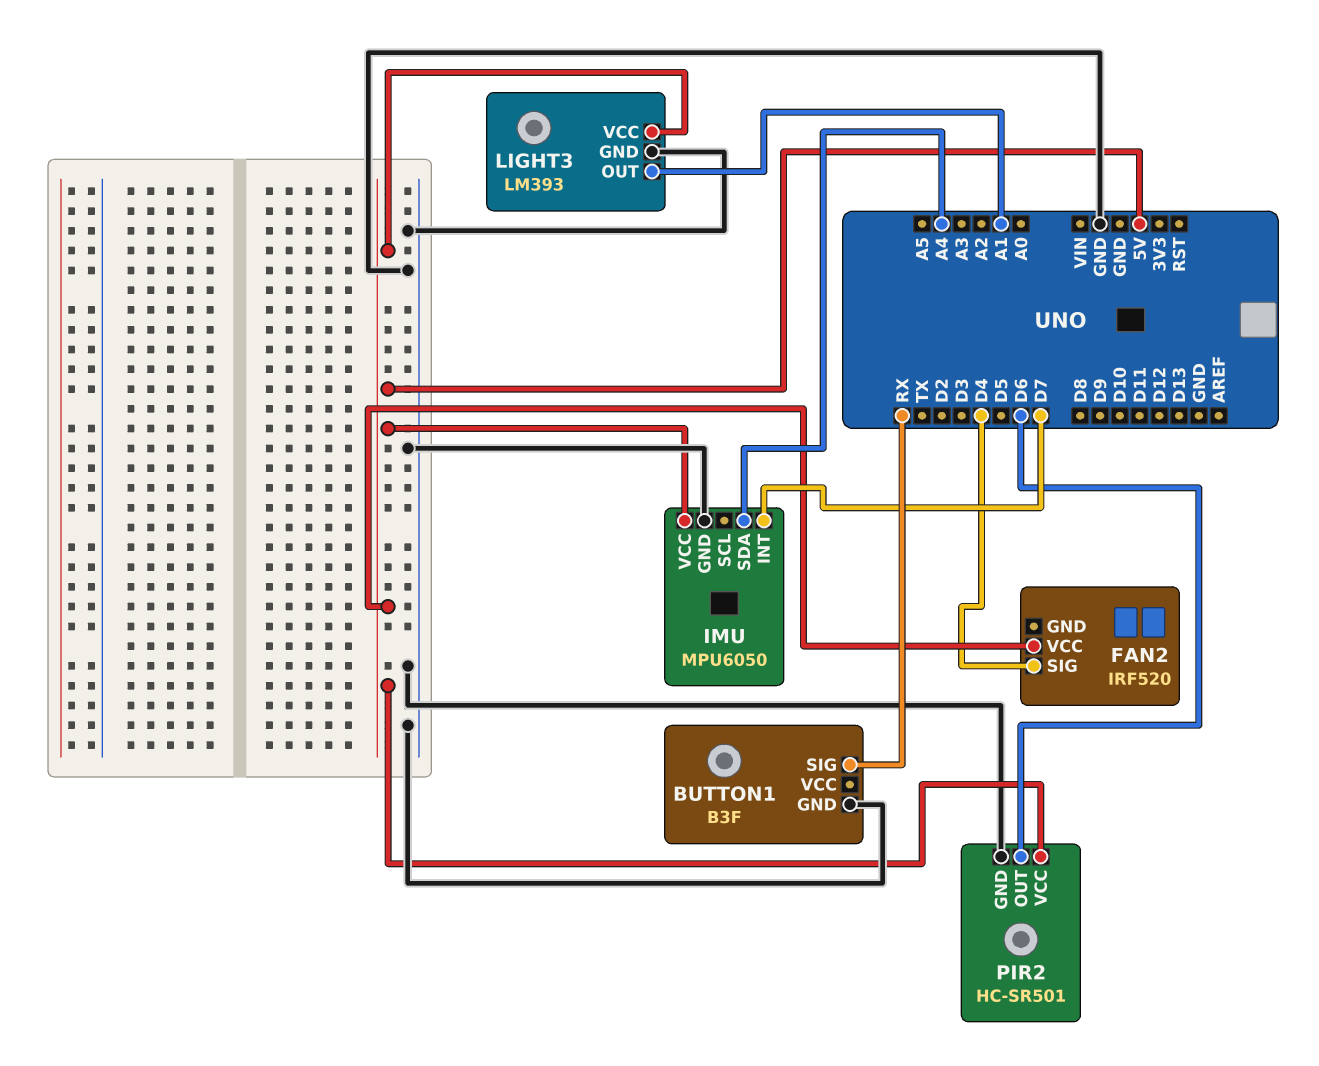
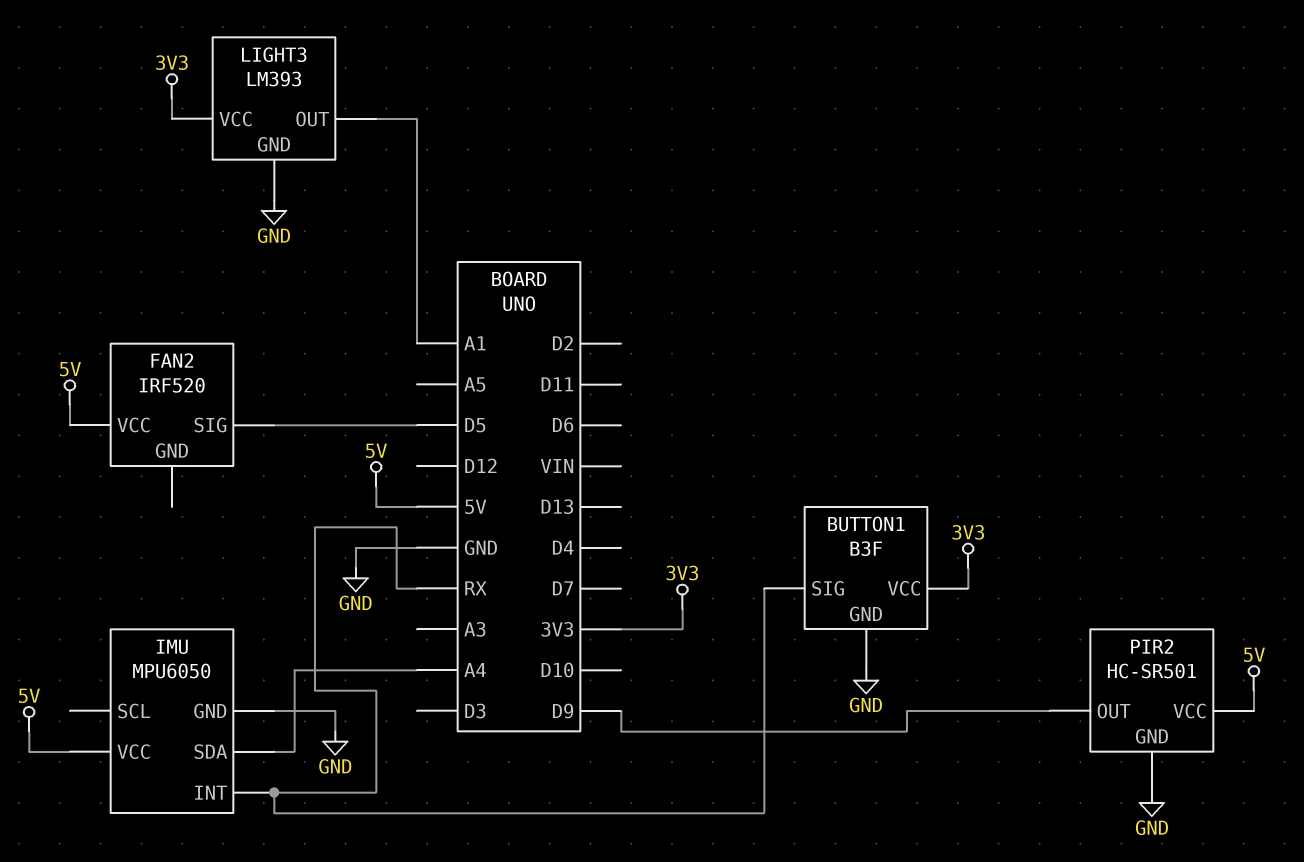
BUTTON1 pin VCC: none -> 3V3
FAN2 pin SIG: D4 -> D5
IMU pin INT: D7 -> RX
LIGHT3 pin VCC: 5V -> 3V3
PIR2 pin OUT: D6 -> D9

